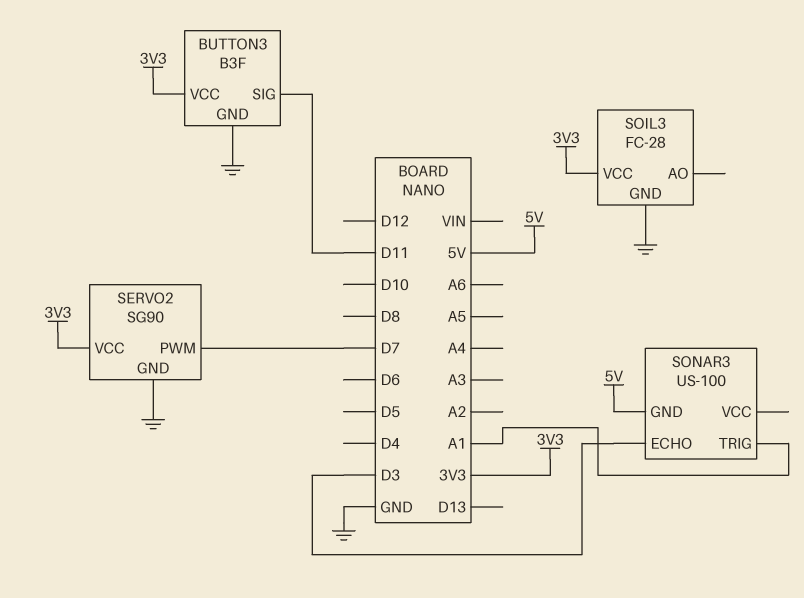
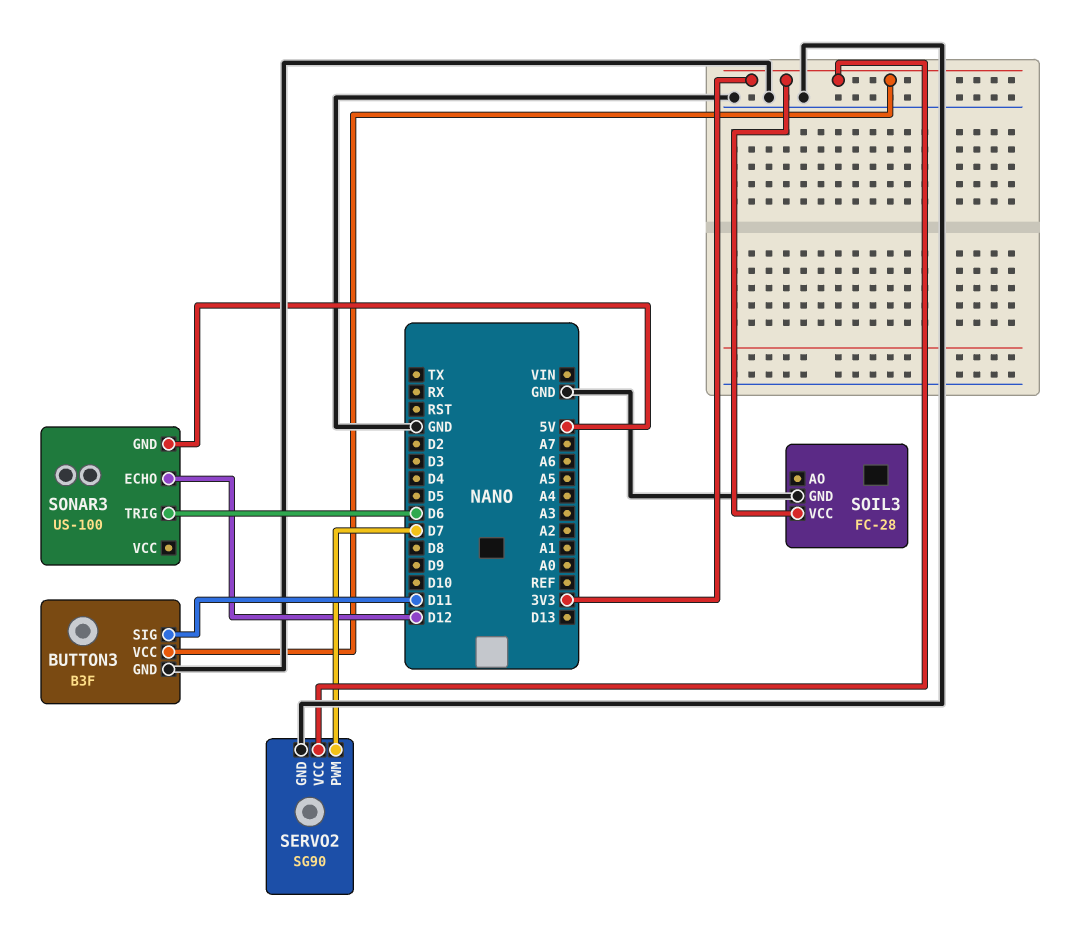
SONAR3 pin ECHO: D3 -> D12
SONAR3 pin TRIG: A1 -> D6

